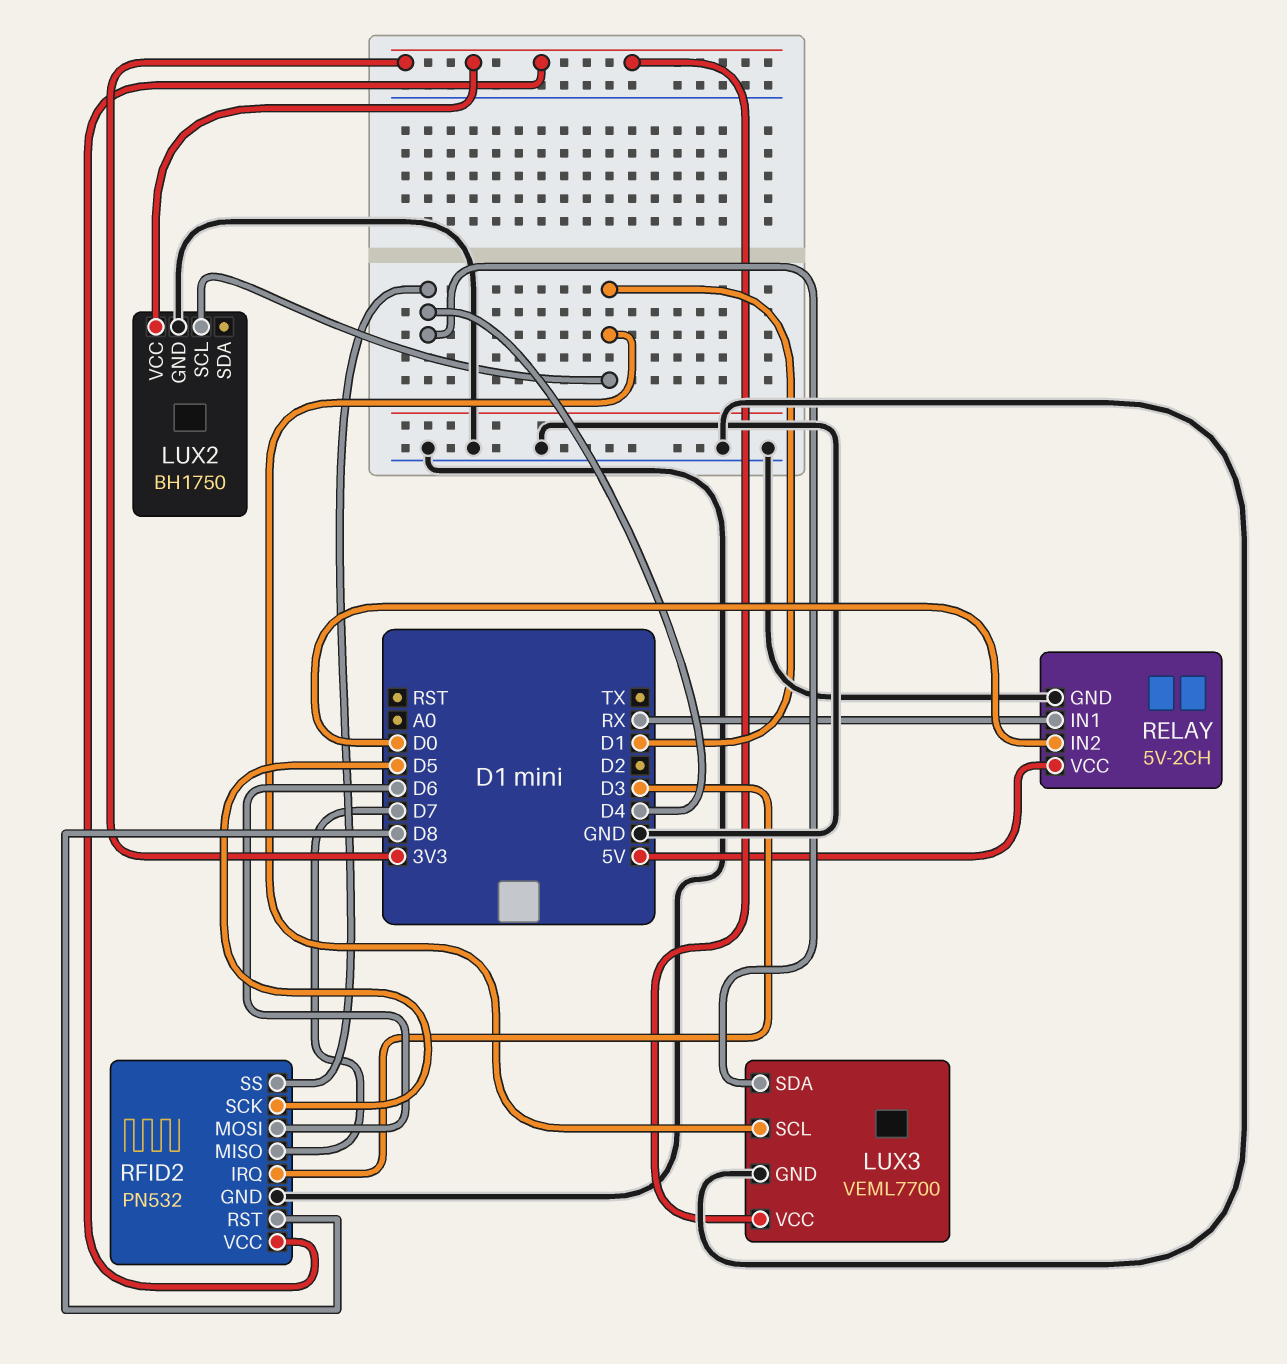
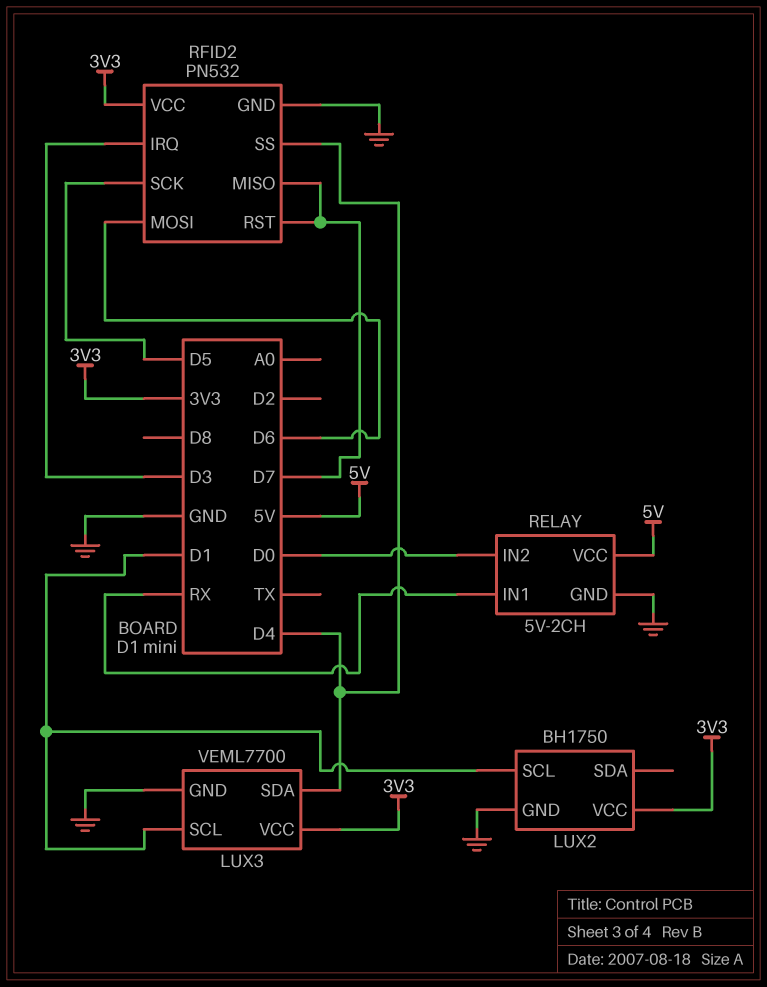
RFID2 pin RST: D8 -> D7

